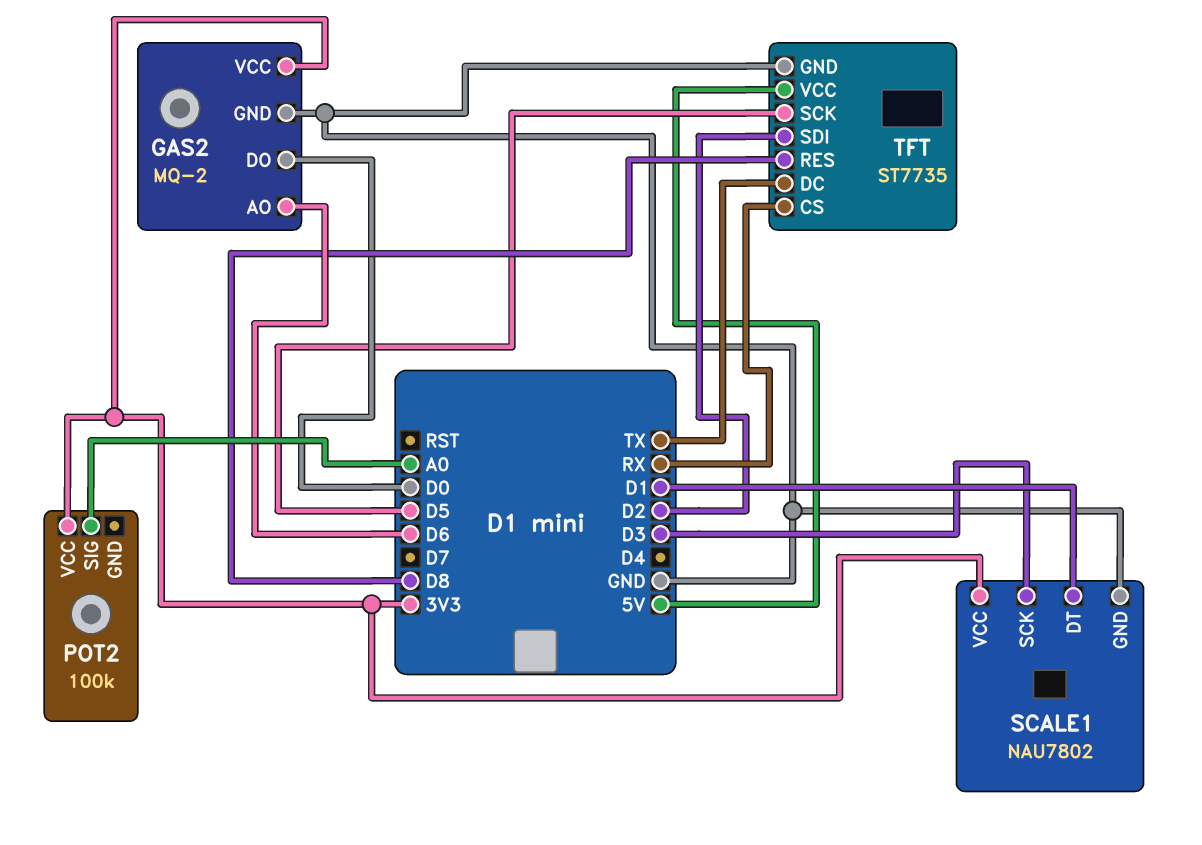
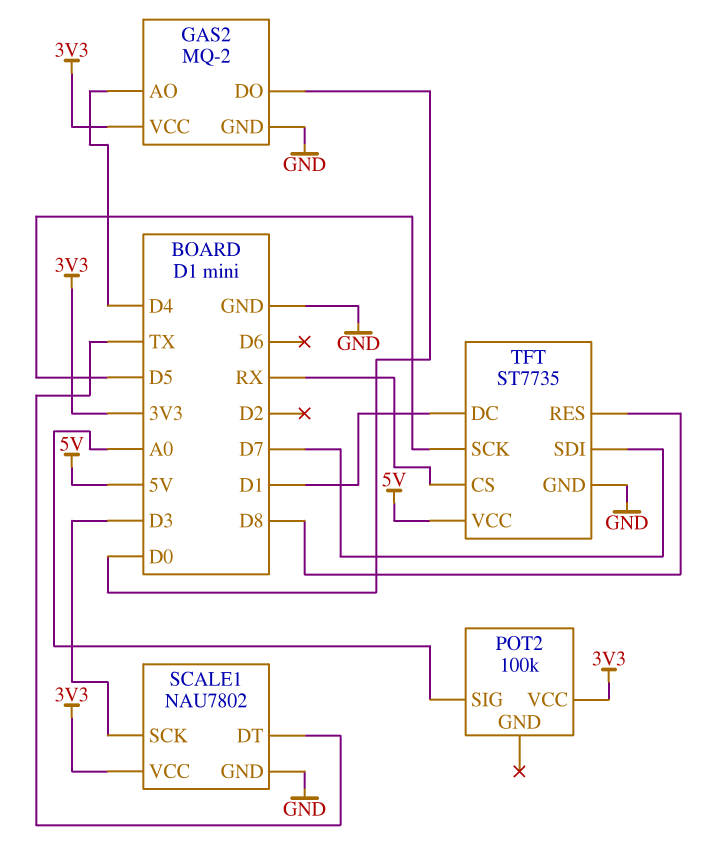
GAS2 pin AO: D6 -> D4
SCALE1 pin DT: D1 -> TX
TFT pin DC: TX -> D1
TFT pin SDI: D2 -> D7

